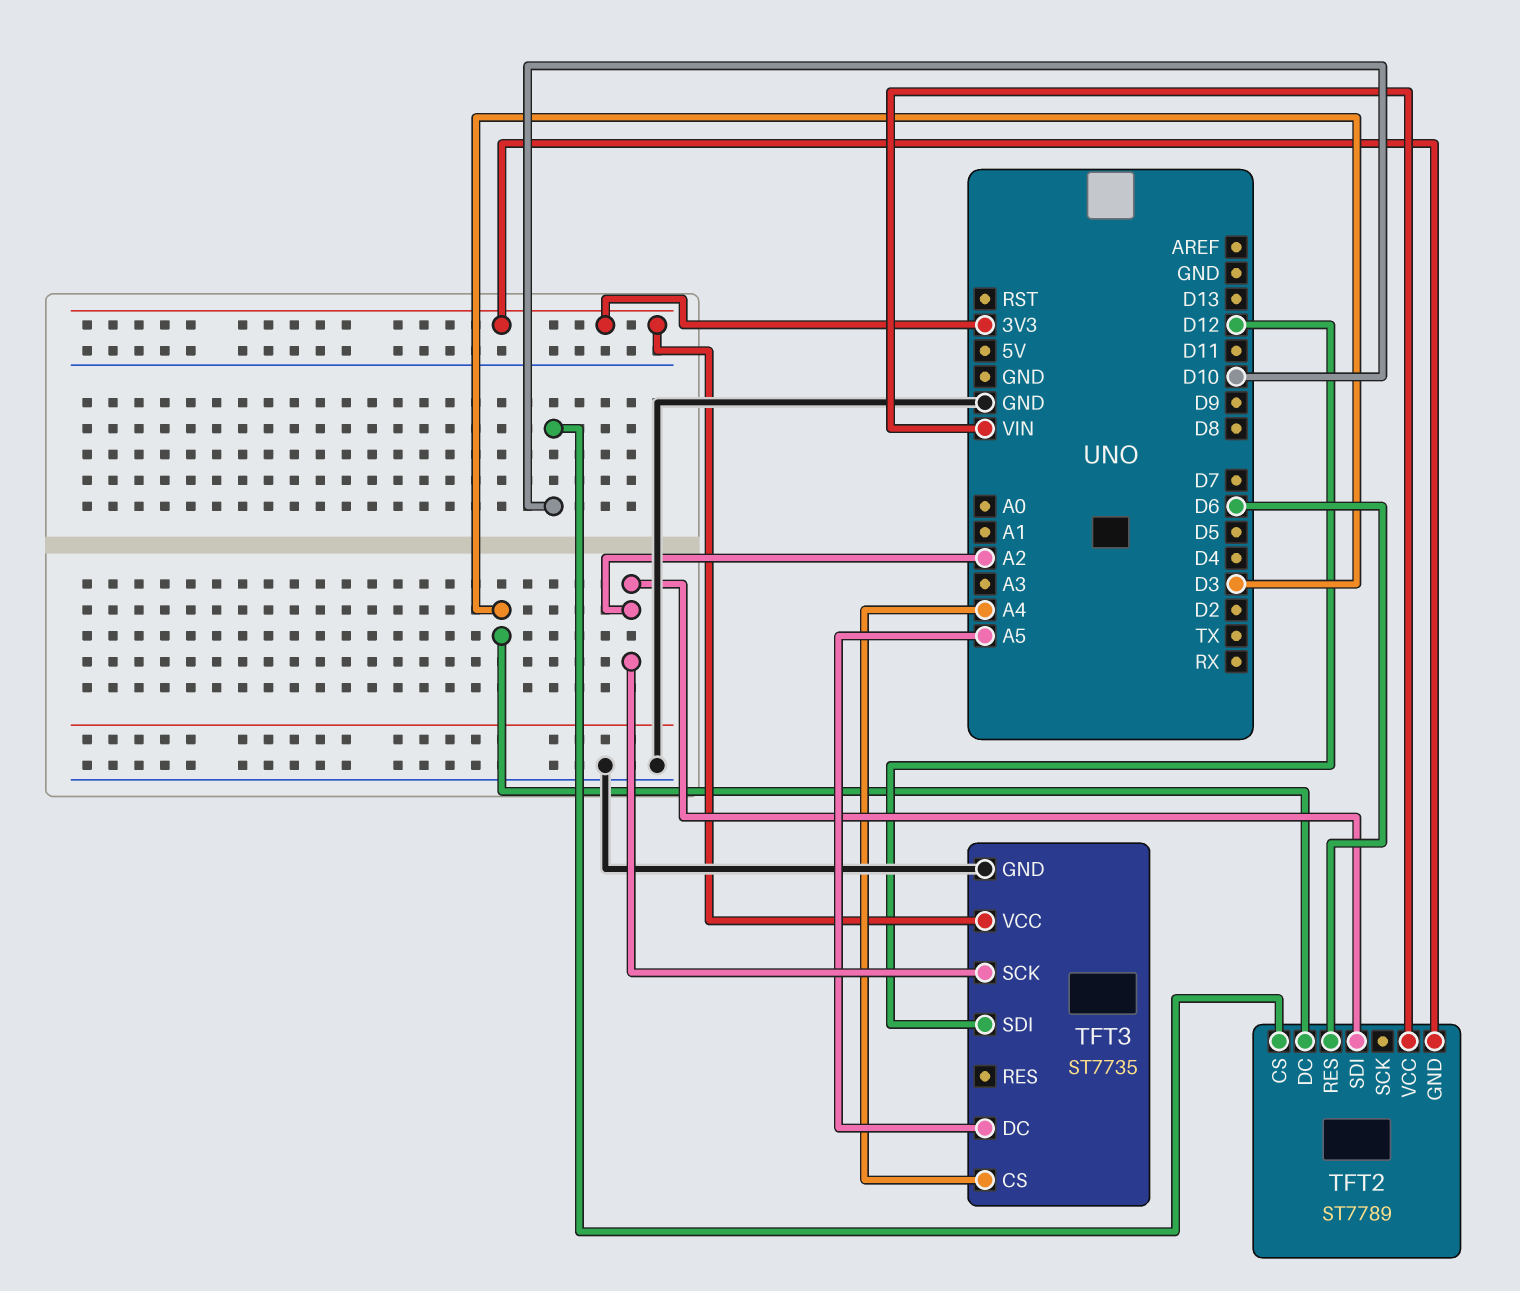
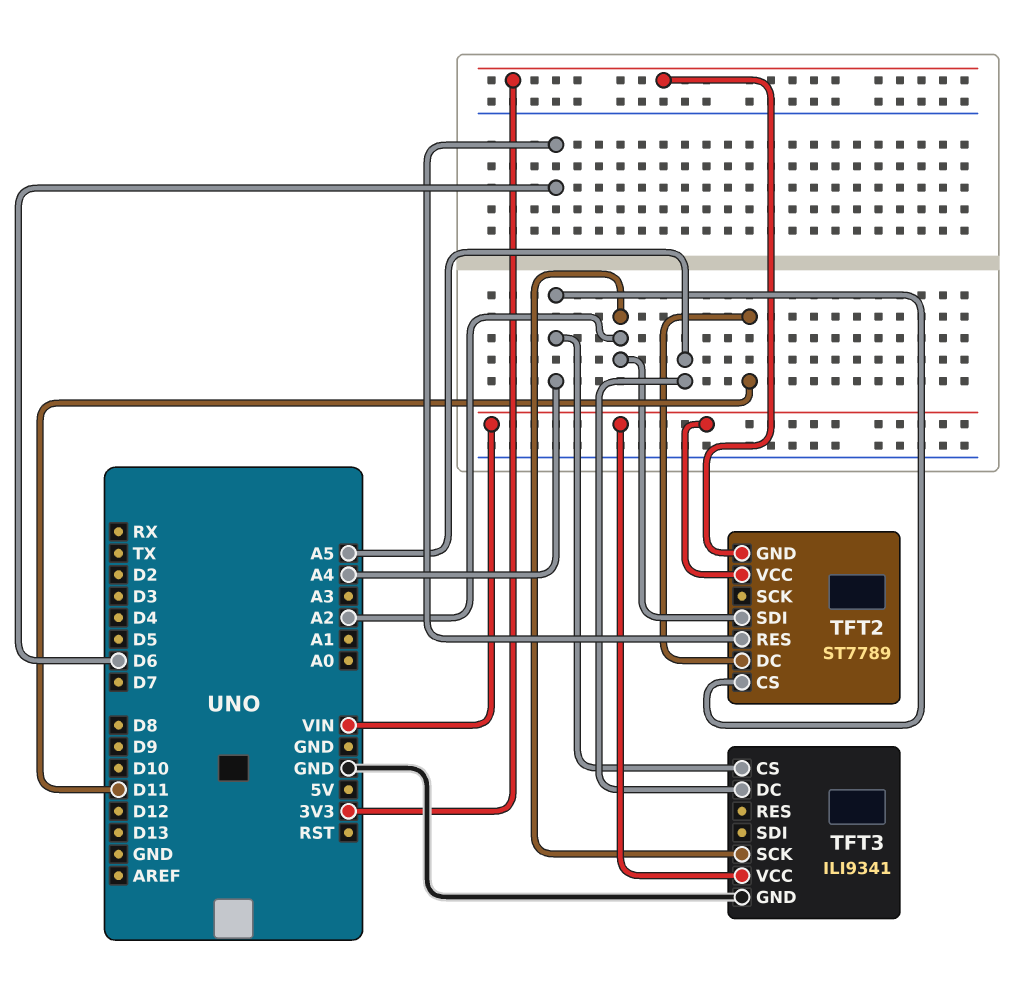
TFT2 pin CS: D10 -> A4
TFT2 pin DC: D3 -> D11
TFT3: ST7735 -> ILI9341
TFT3 pin SDI: D12 -> none
TFT3 pin VCC: 3V3 -> VIN

